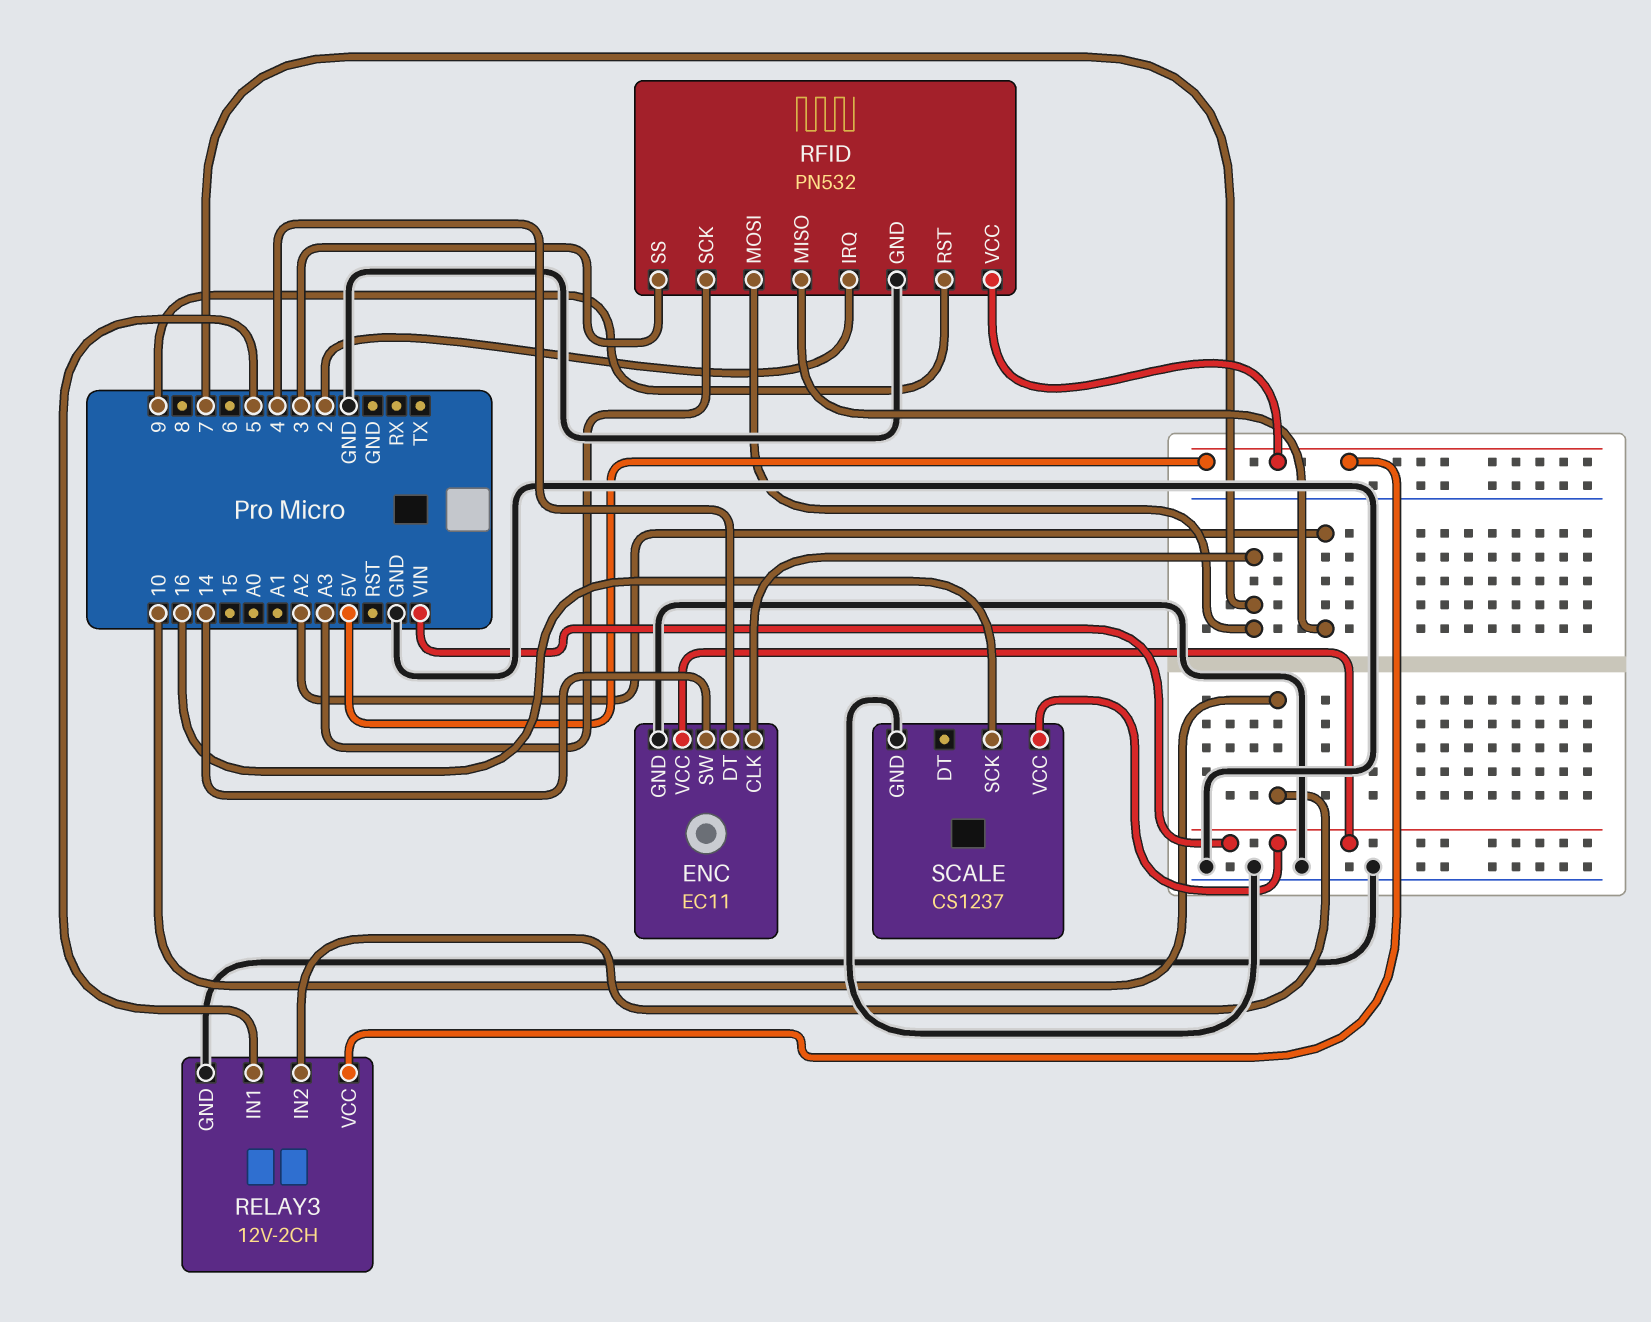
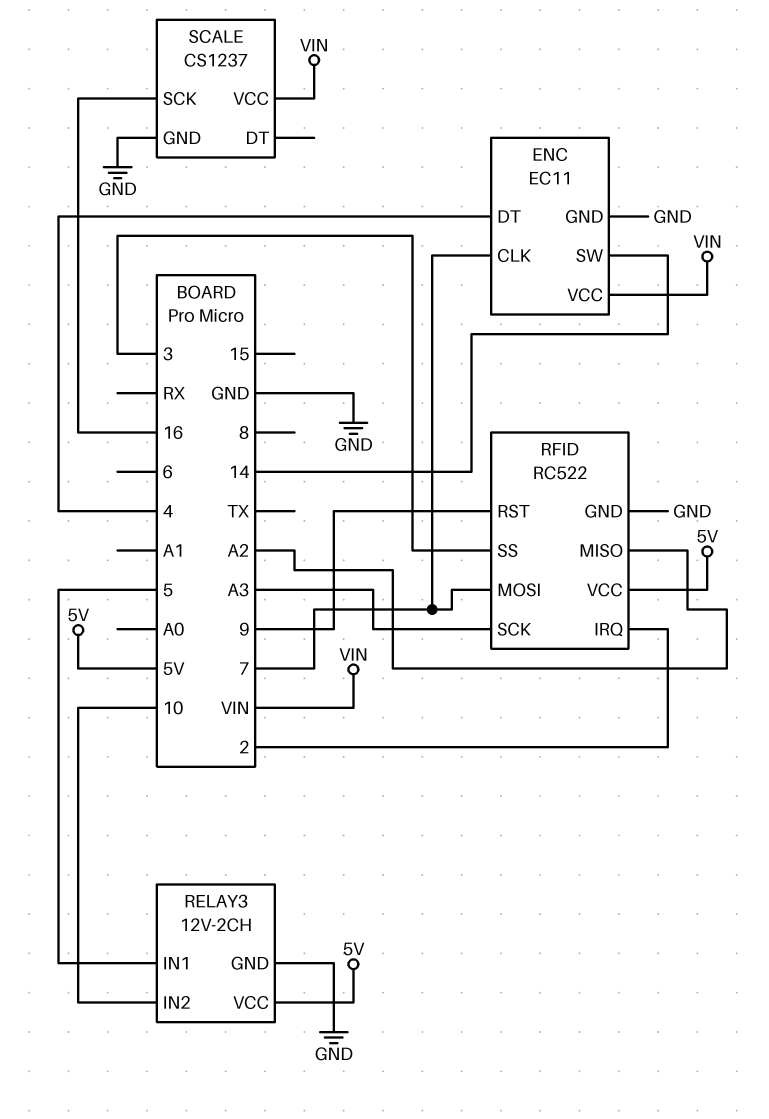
RFID: PN532 -> RC522

